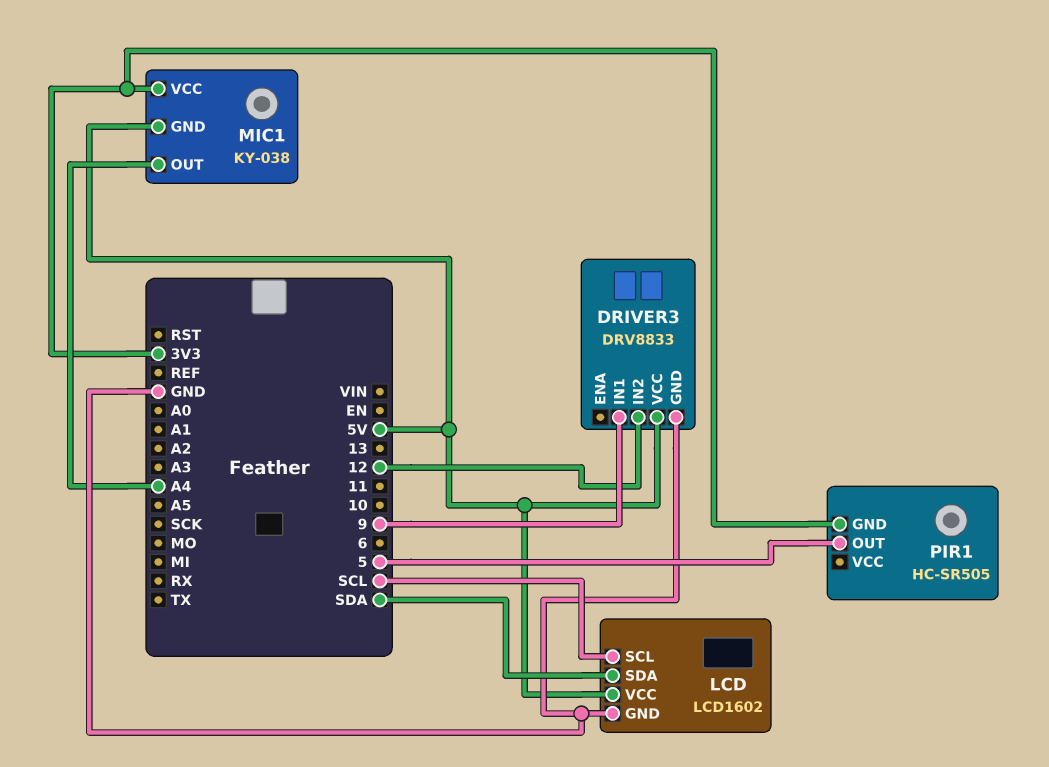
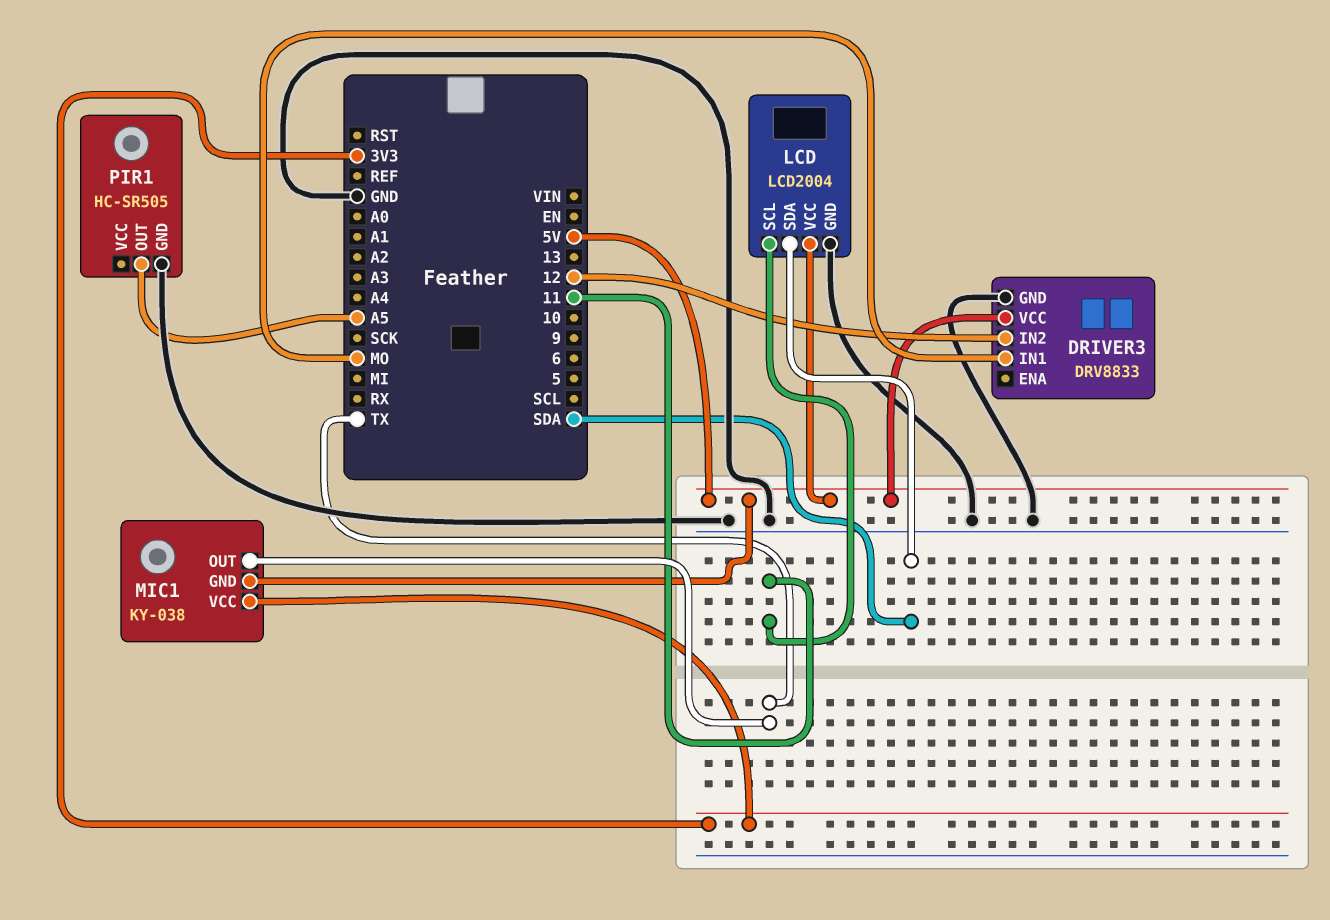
DRIVER3 pin IN1: 9 -> MO
LCD: LCD1602 -> LCD2004
LCD pin SCL: SCL -> 11
MIC1 pin OUT: A4 -> TX
PIR1 pin GND: 3V3 -> GND
PIR1 pin OUT: 5 -> A5

